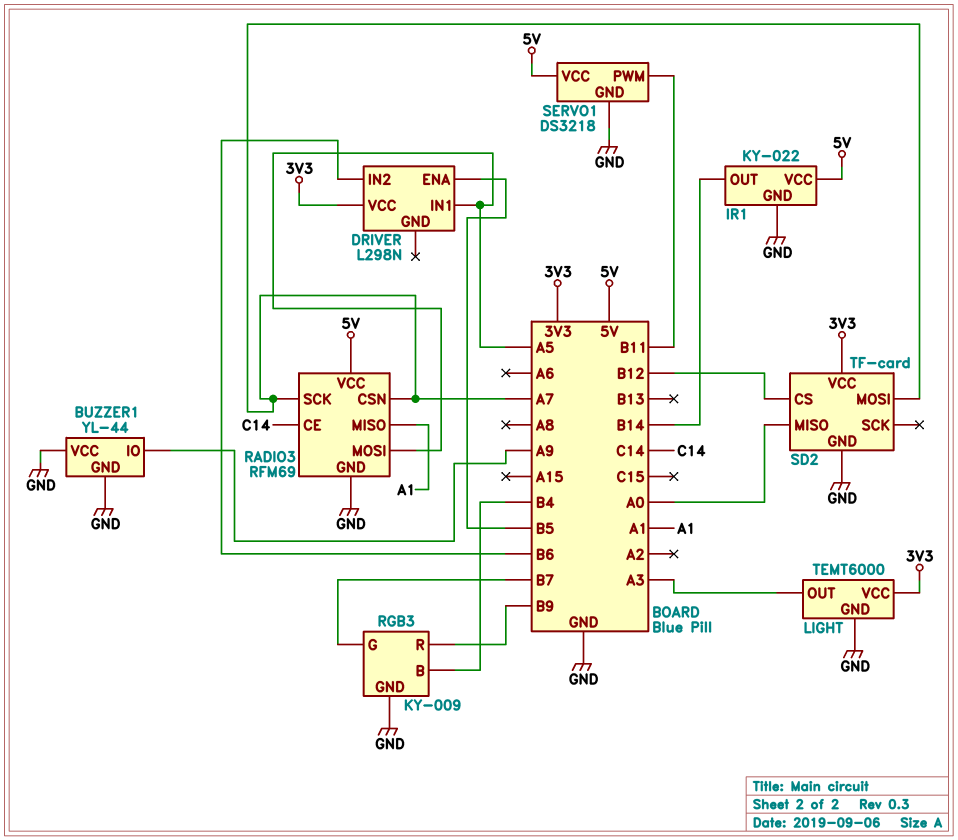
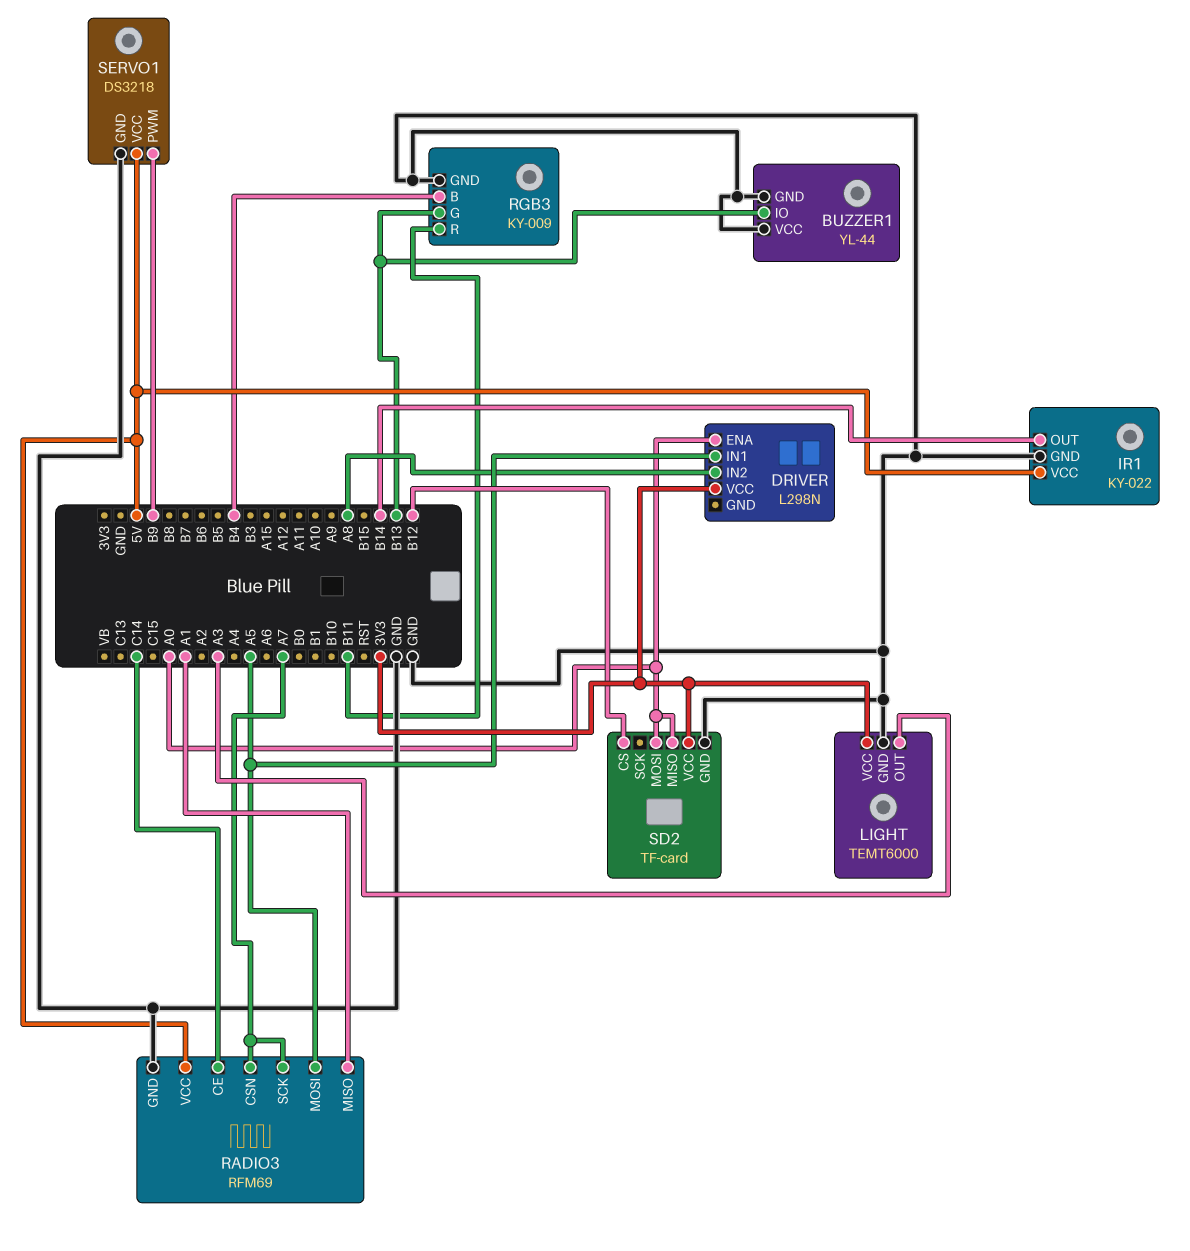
BUZZER1 pin IO: A9 -> B13
DRIVER pin ENA: B5 -> A0
DRIVER pin IN2: B6 -> A8
RGB3 pin G: B7 -> B13
RGB3 pin R: B9 -> B11
SD2 pin MOSI: A7 -> A0
SERVO1 pin PWM: B11 -> B9

